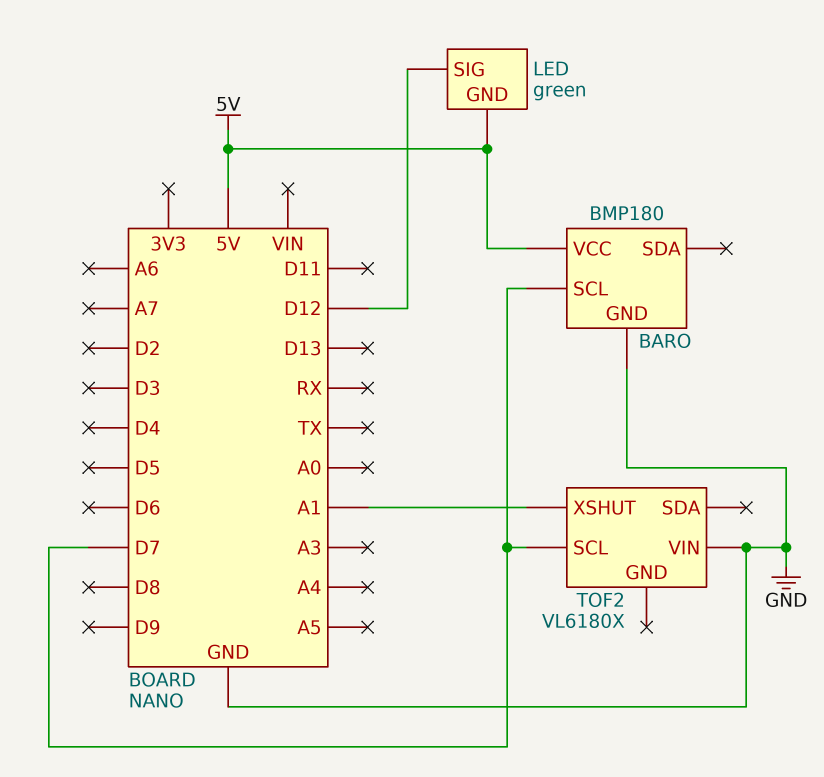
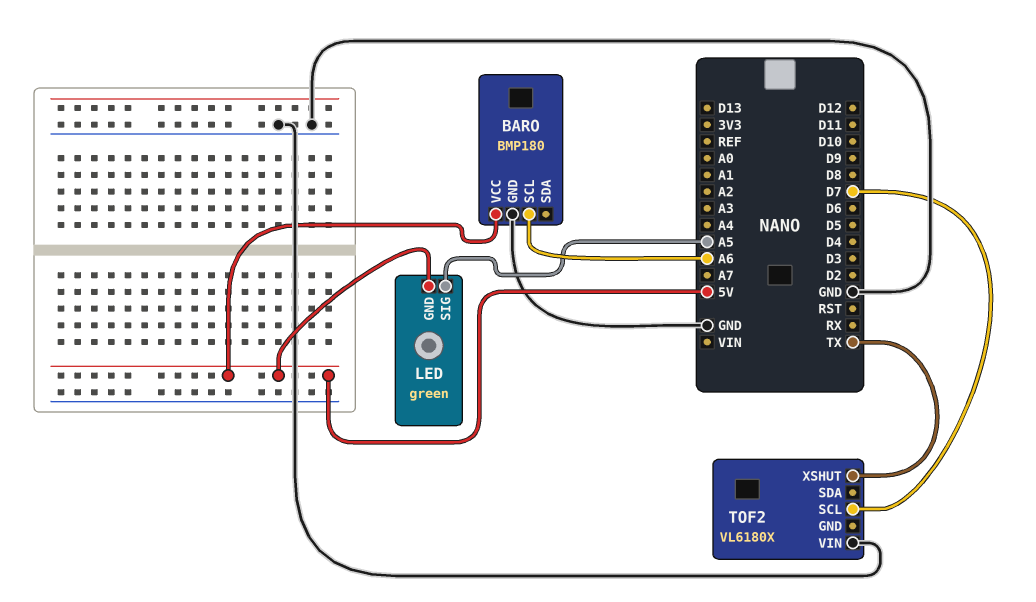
BARO pin SCL: D7 -> A6
LED pin SIG: D12 -> A5
TOF2 pin XSHUT: A1 -> TX

